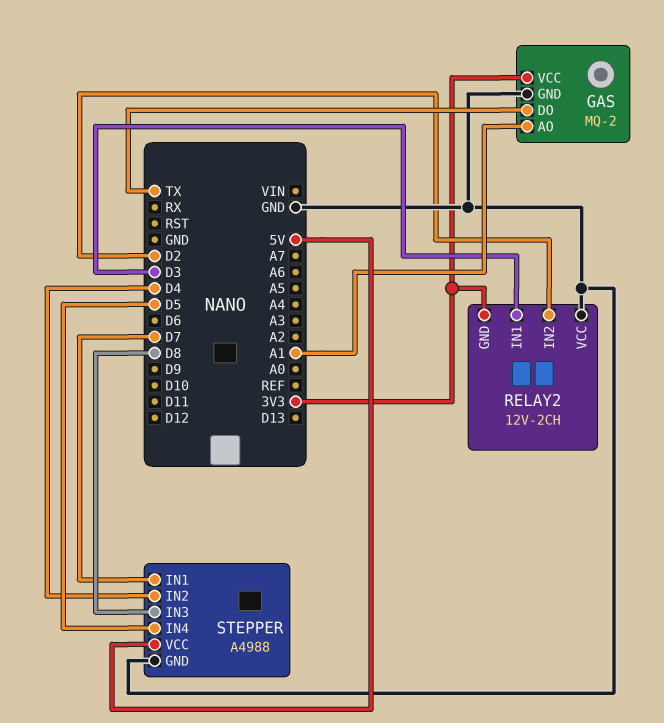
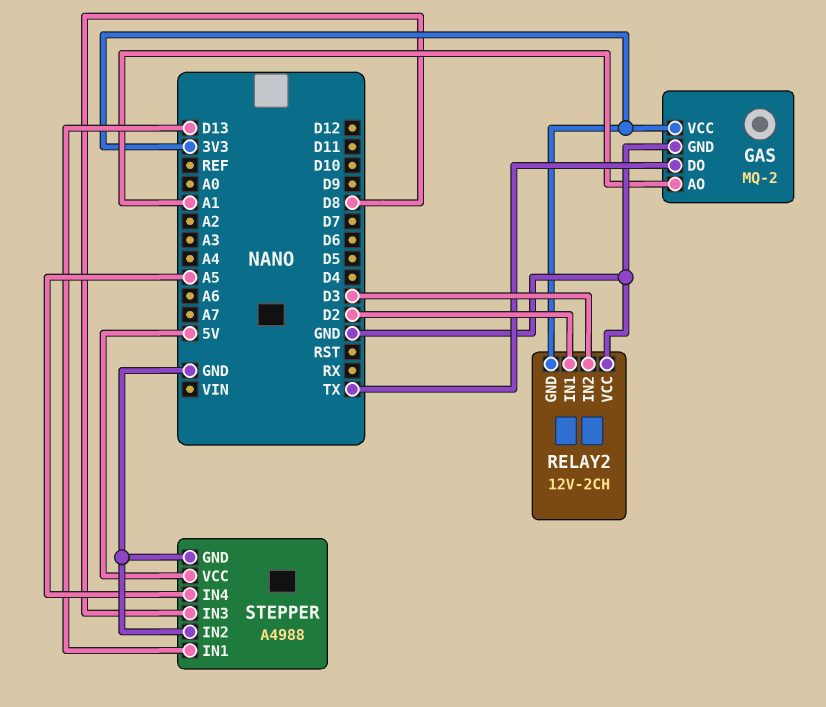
RELAY2 pin IN1: D3 -> D2
RELAY2 pin IN2: D2 -> D3
STEPPER pin IN1: D7 -> D13
STEPPER pin IN2: D4 -> GND
STEPPER pin IN4: D5 -> A5

